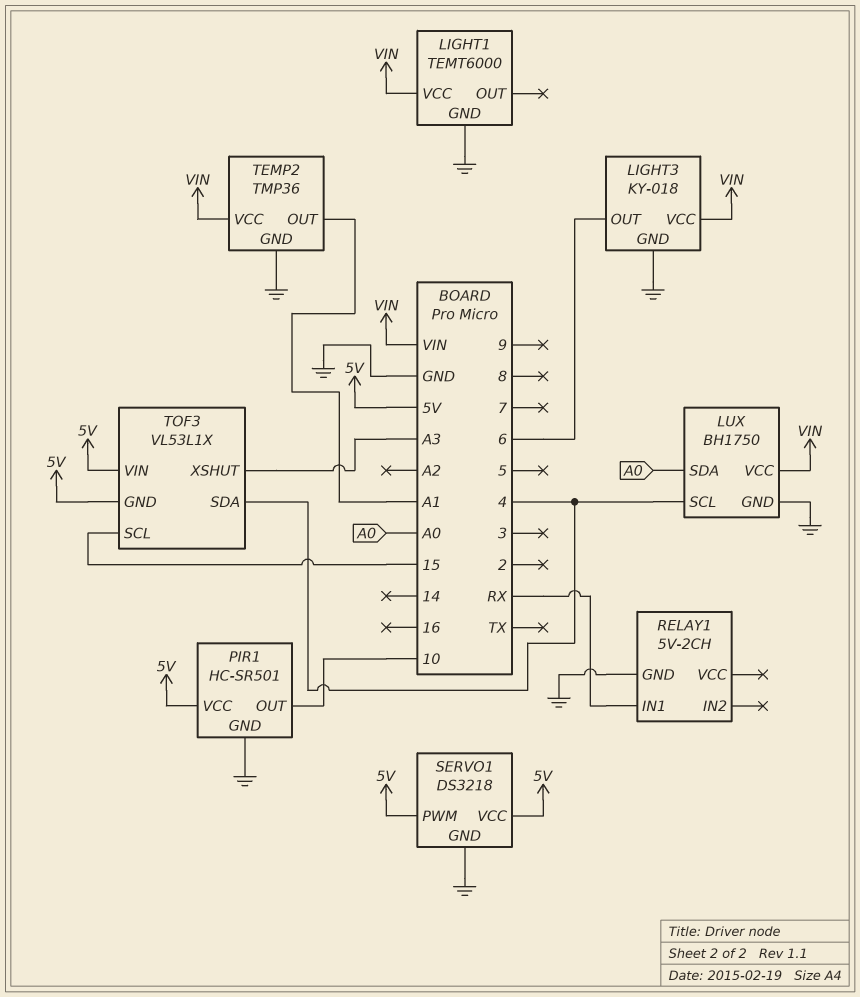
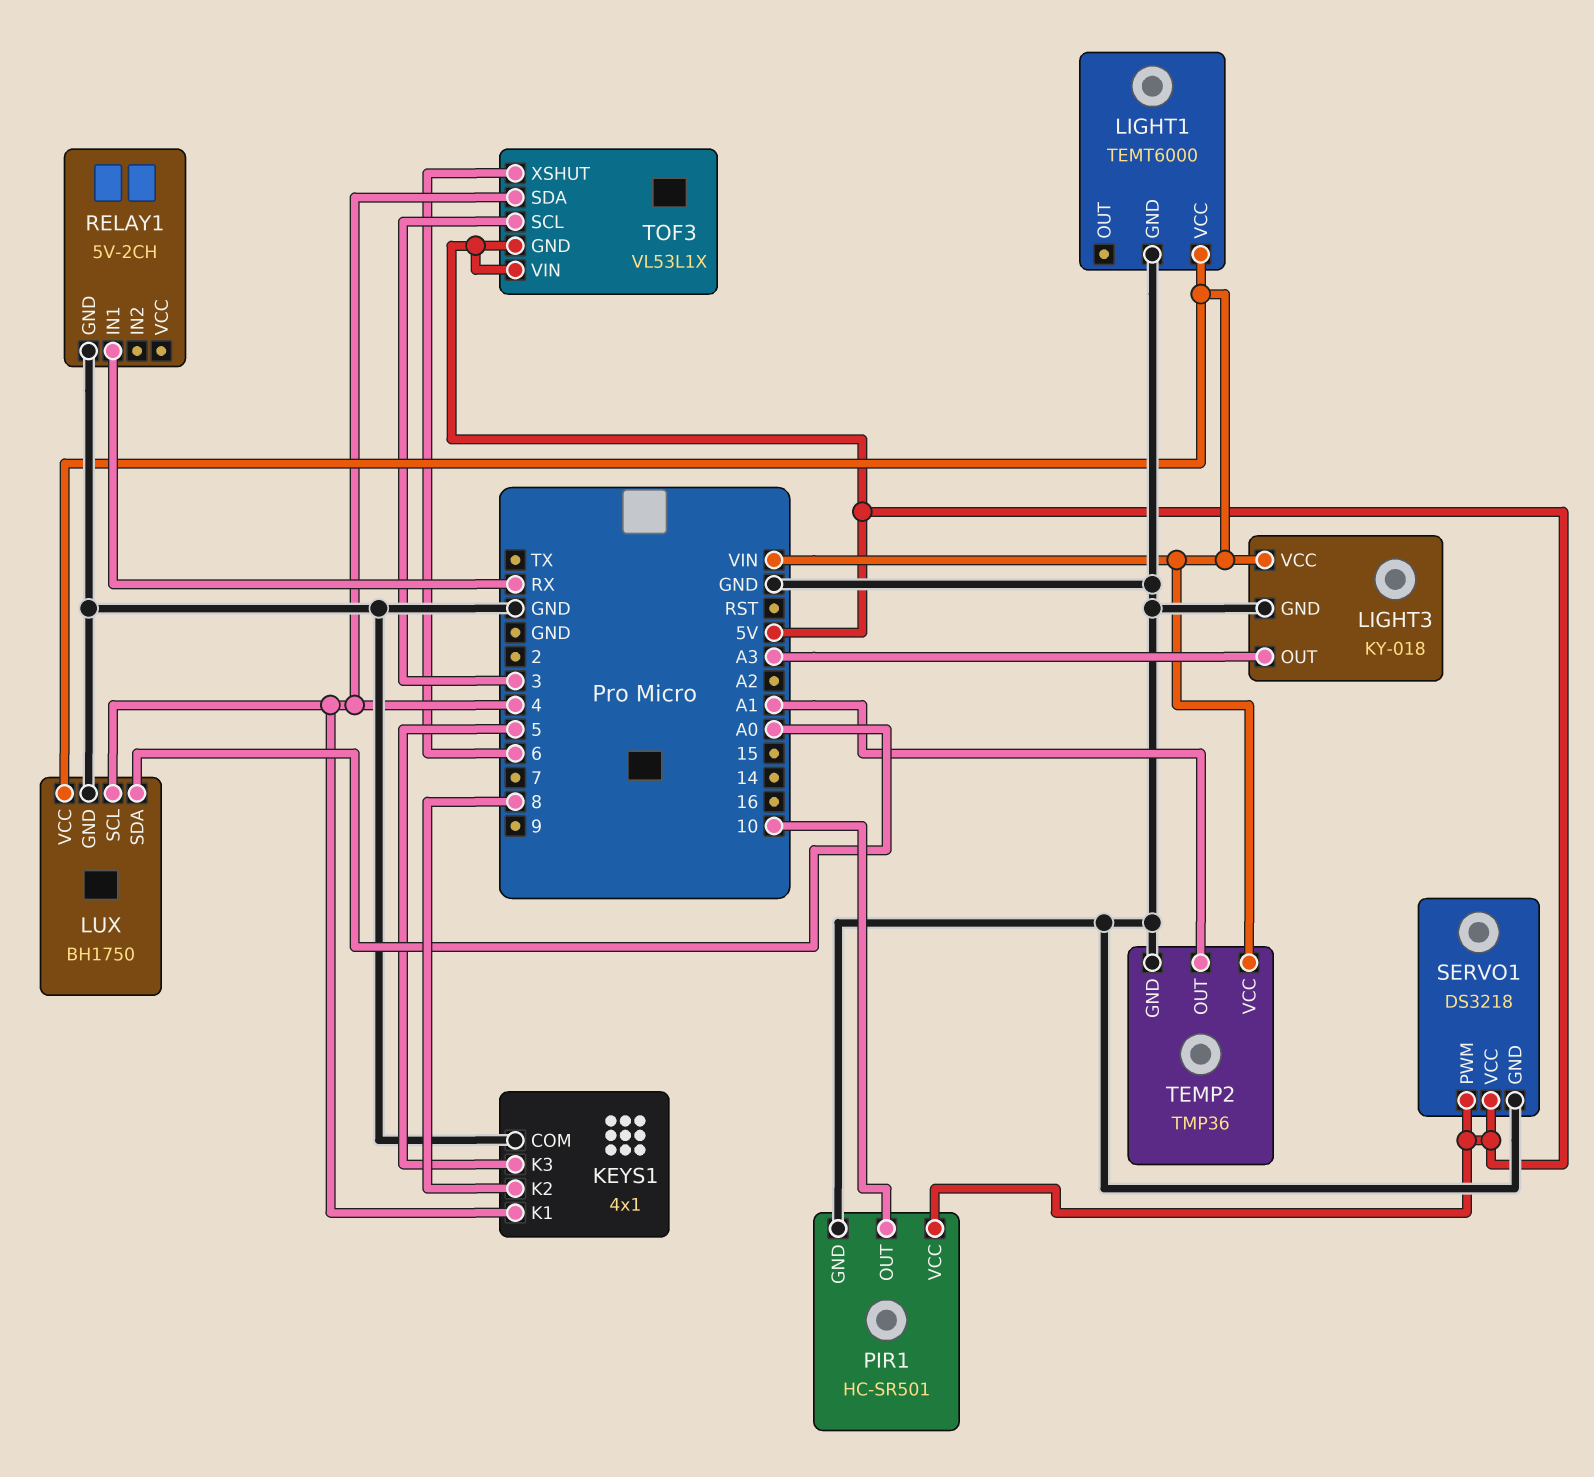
KEYS1: none -> 4x1
KEYS1 pin COM: none -> GND
KEYS1 pin K1: none -> 4
KEYS1 pin K2: none -> 8
KEYS1 pin K3: none -> 5
LIGHT3 pin OUT: 6 -> A3
TOF3 pin SCL: 15 -> 3
TOF3 pin XSHUT: A3 -> 6

